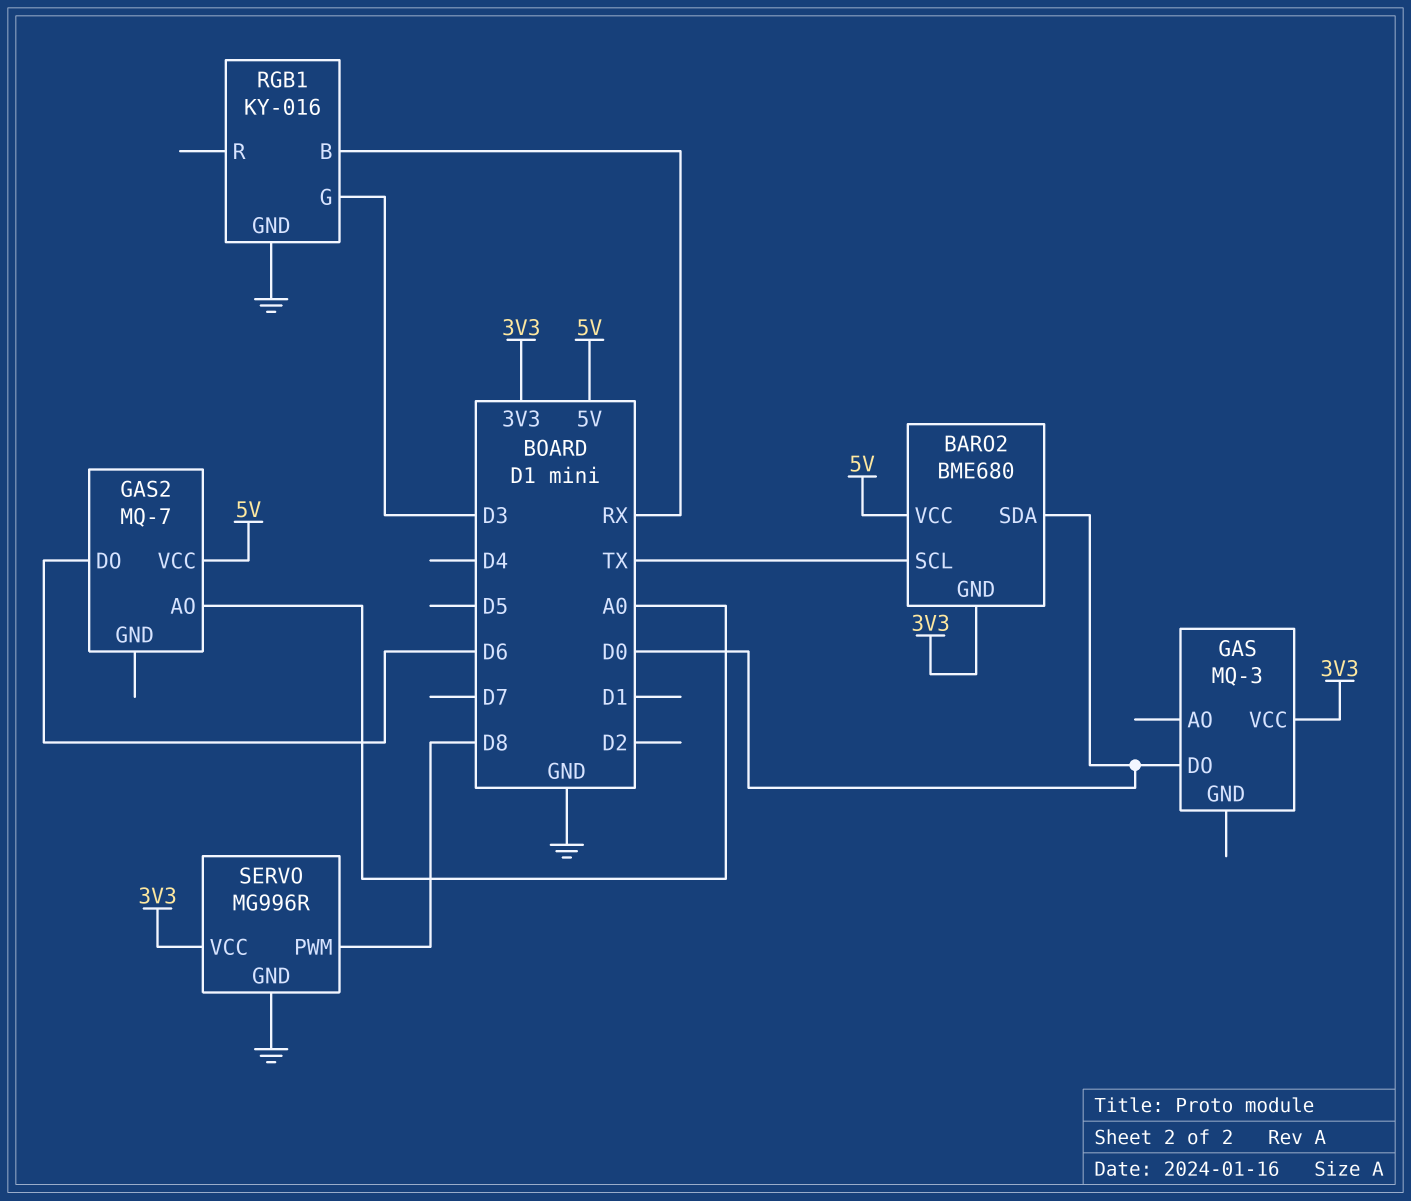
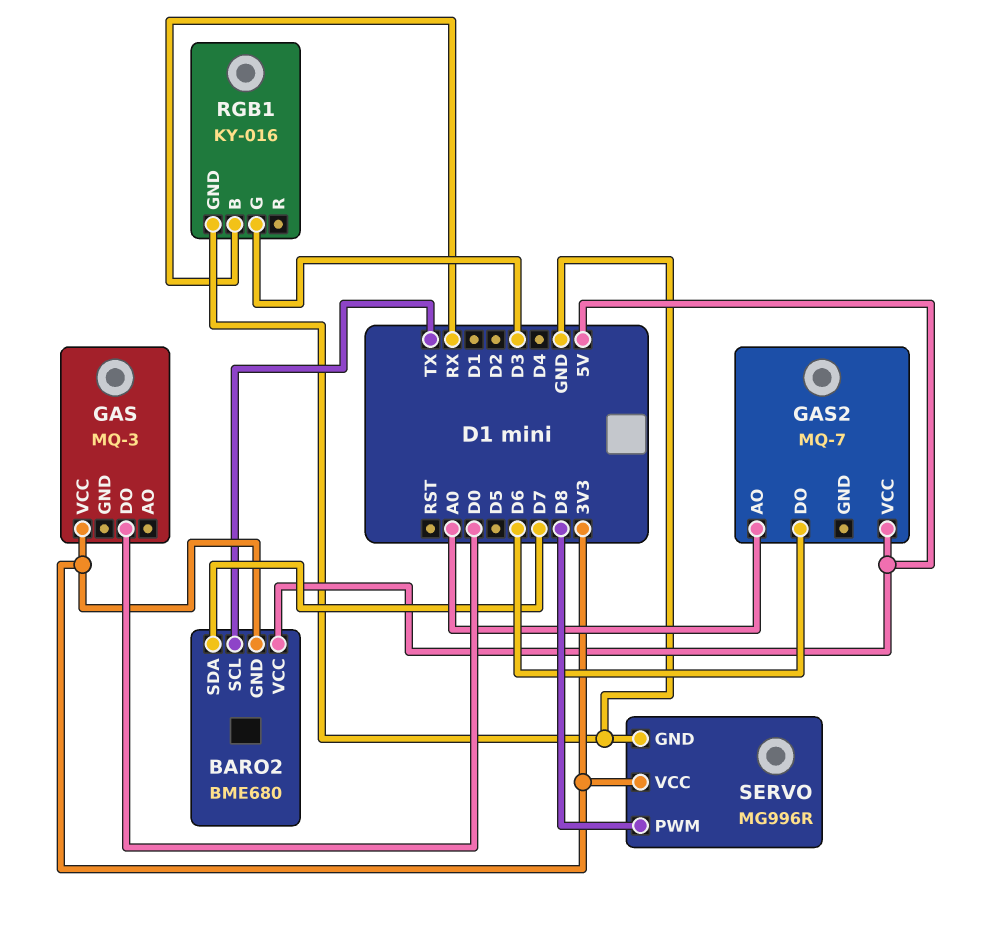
BARO2 pin SDA: D0 -> D7

